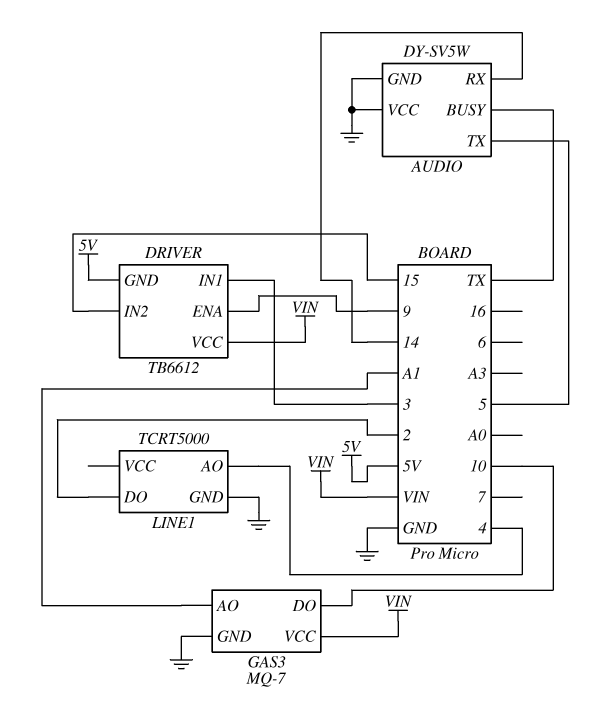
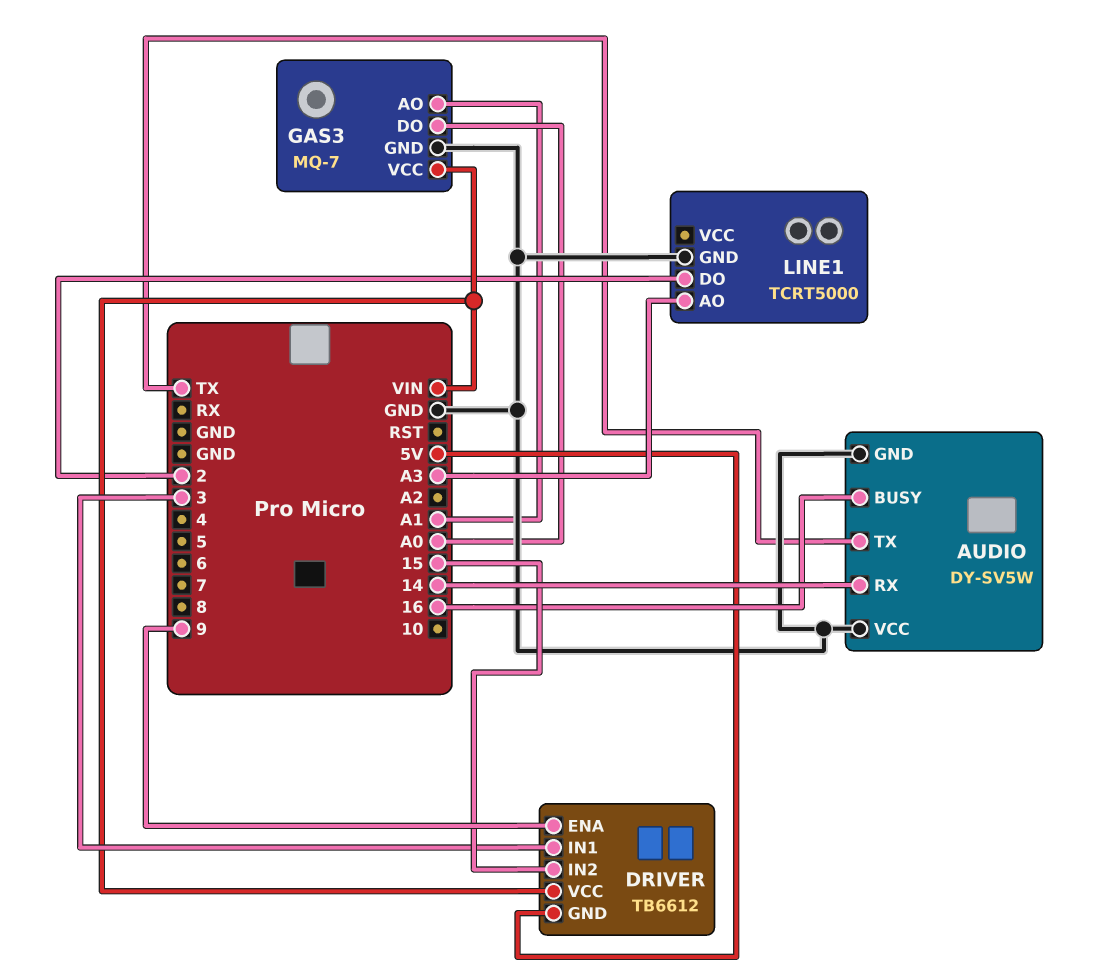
AUDIO pin BUSY: TX -> 16
AUDIO pin TX: 5 -> TX
GAS3 pin DO: 10 -> A0
LINE1 pin AO: 4 -> A3

